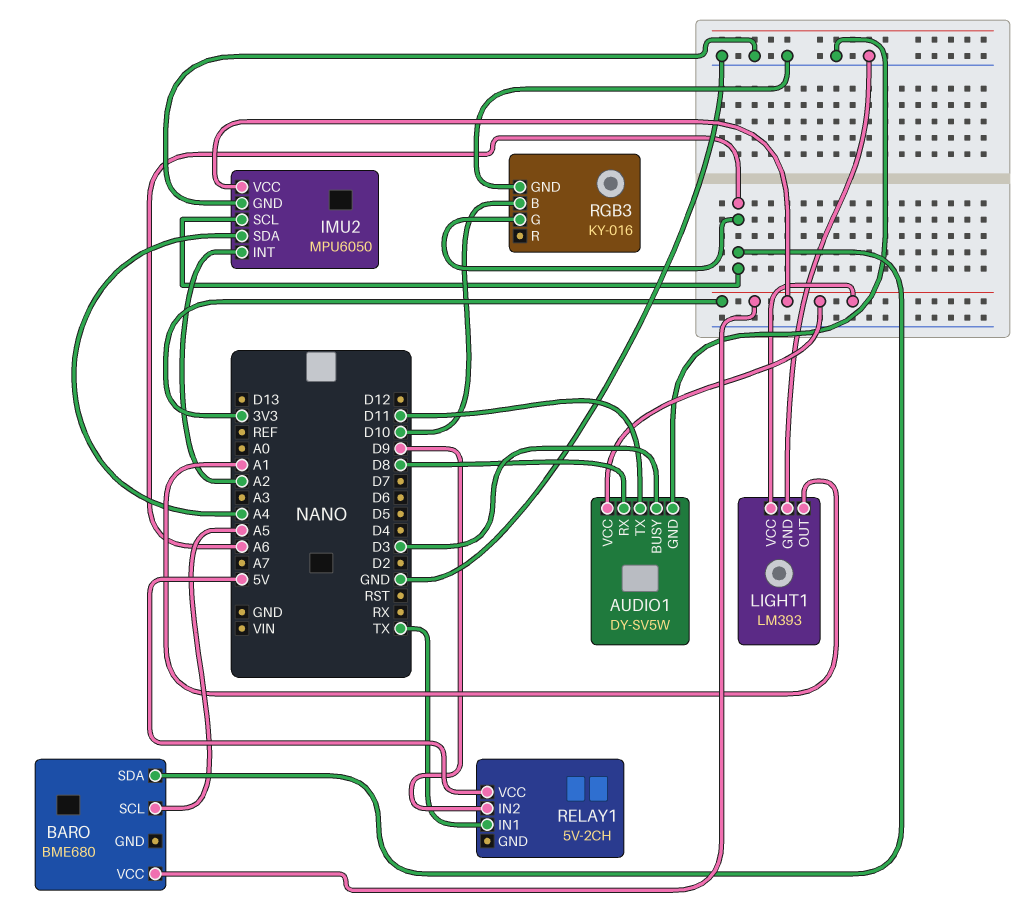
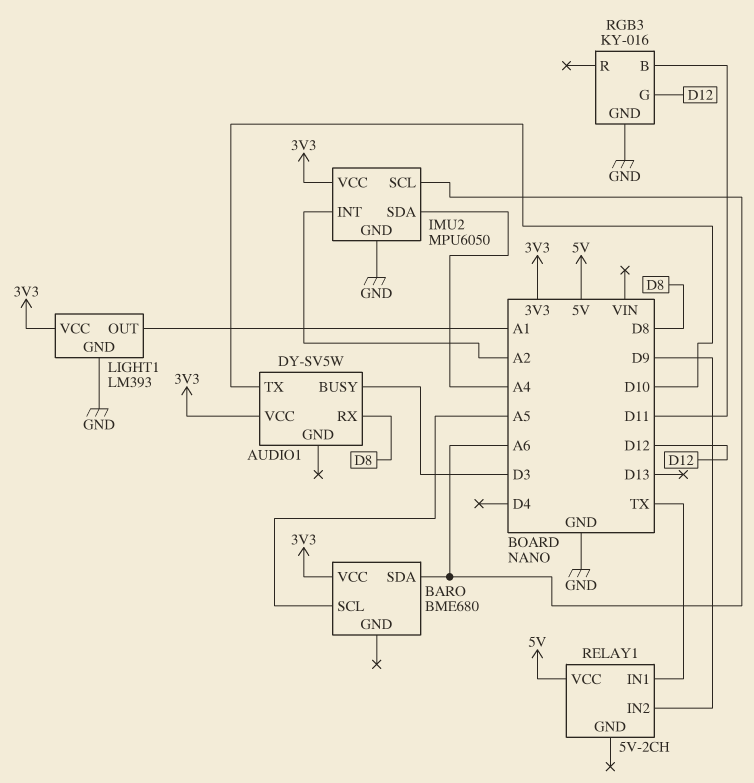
AUDIO1 pin GND: GND -> none
AUDIO1 pin TX: D11 -> D10
RGB3 pin B: D10 -> D11
RGB3 pin G: A6 -> D12

